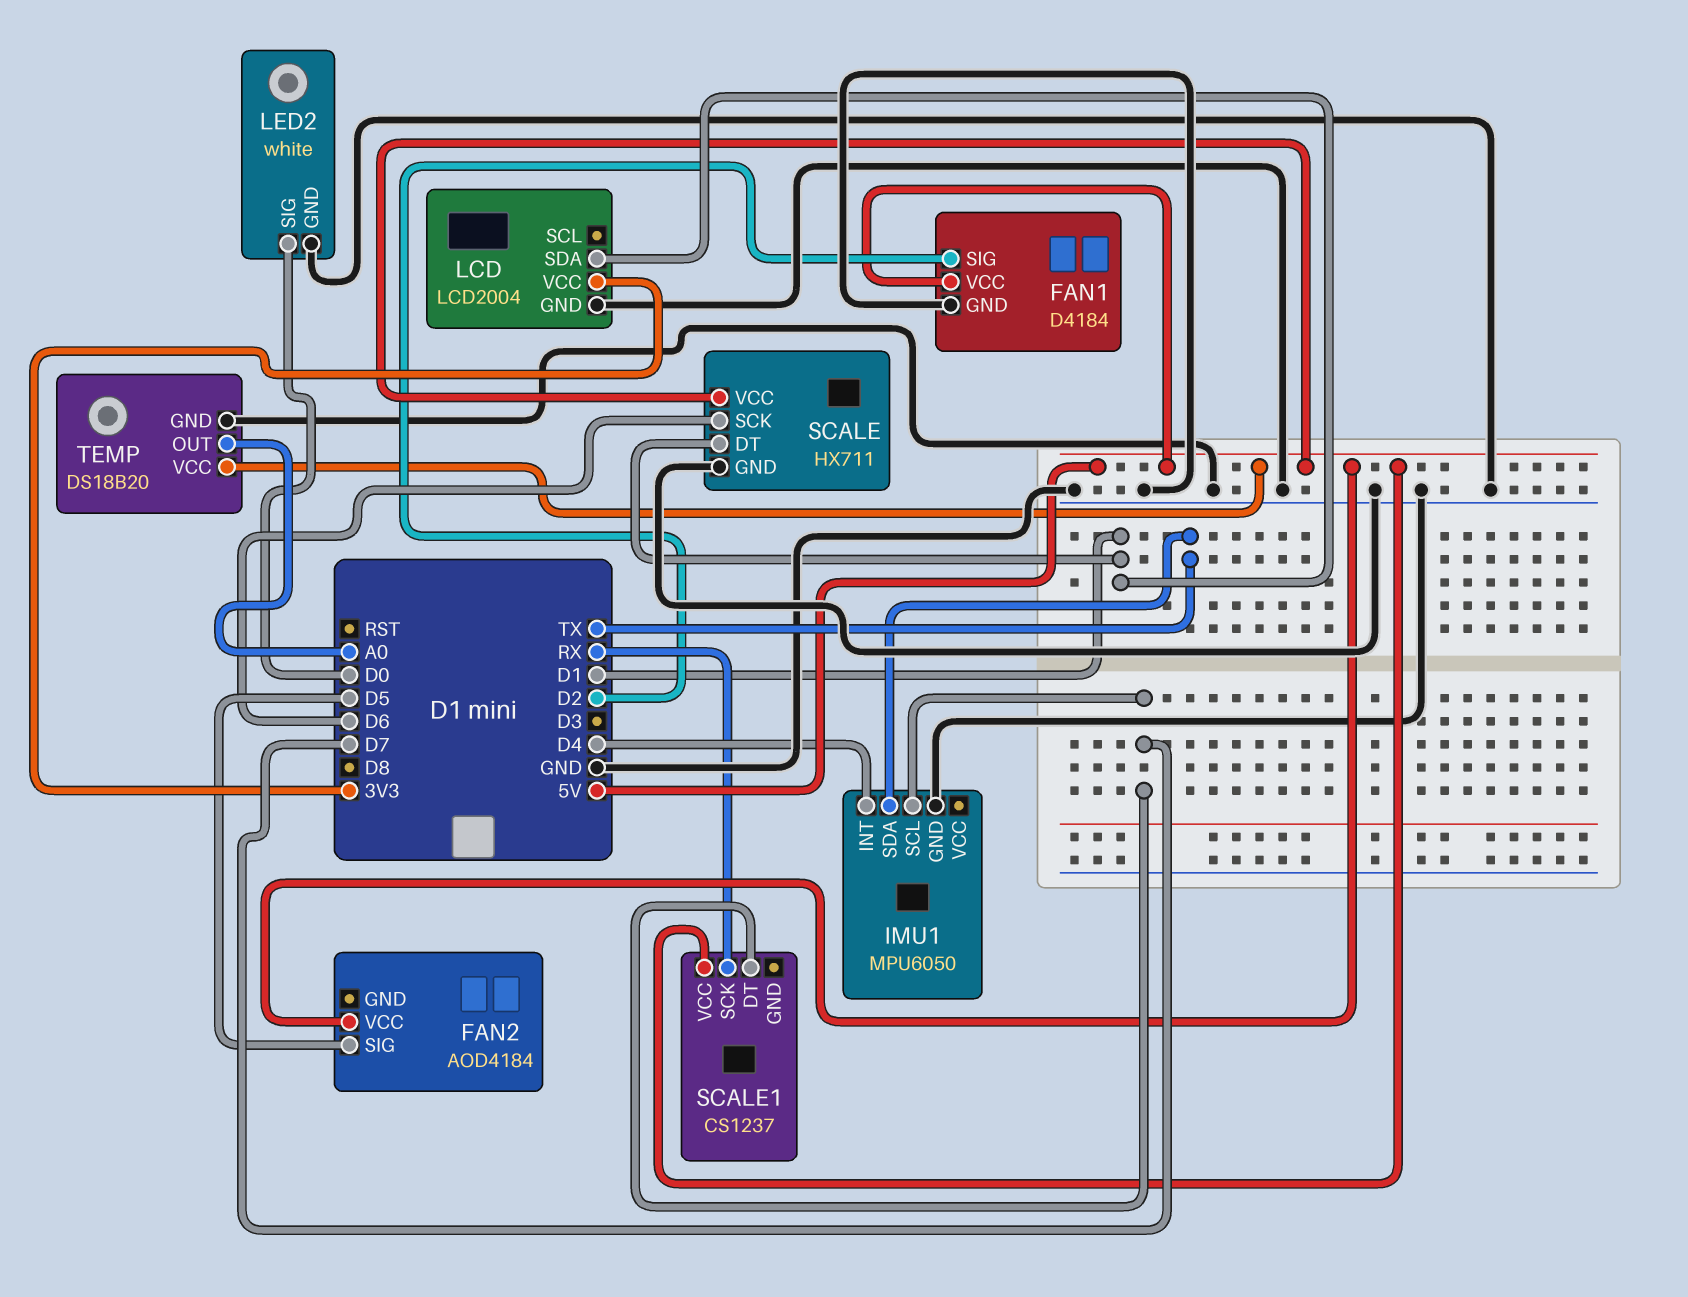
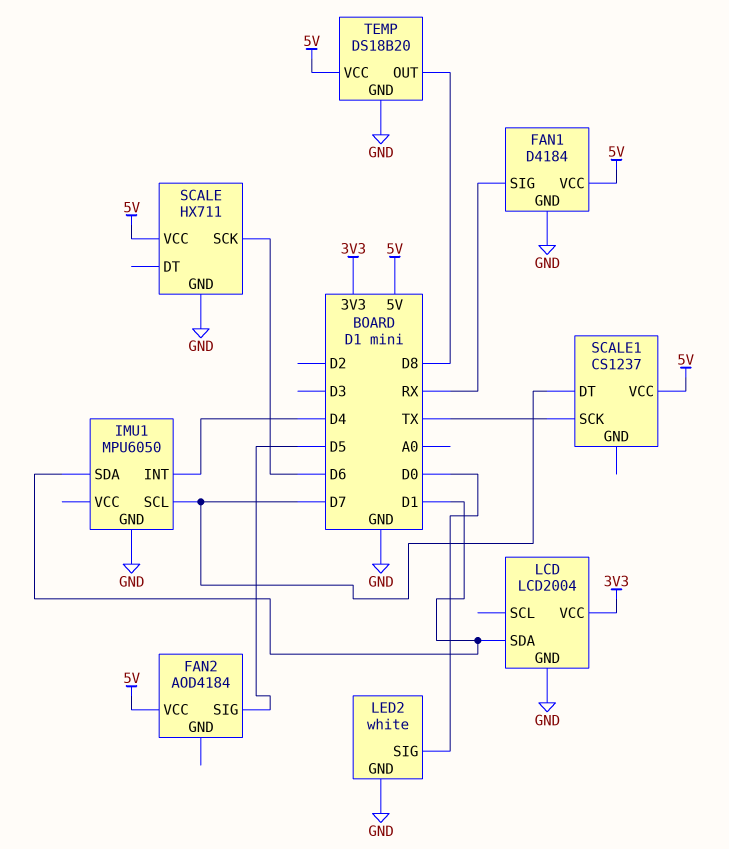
FAN1 pin SIG: D2 -> RX
IMU1 pin SDA: TX -> D1
SCALE pin DT: D1 -> none
SCALE1 pin SCK: RX -> TX
TEMP pin OUT: A0 -> D8

